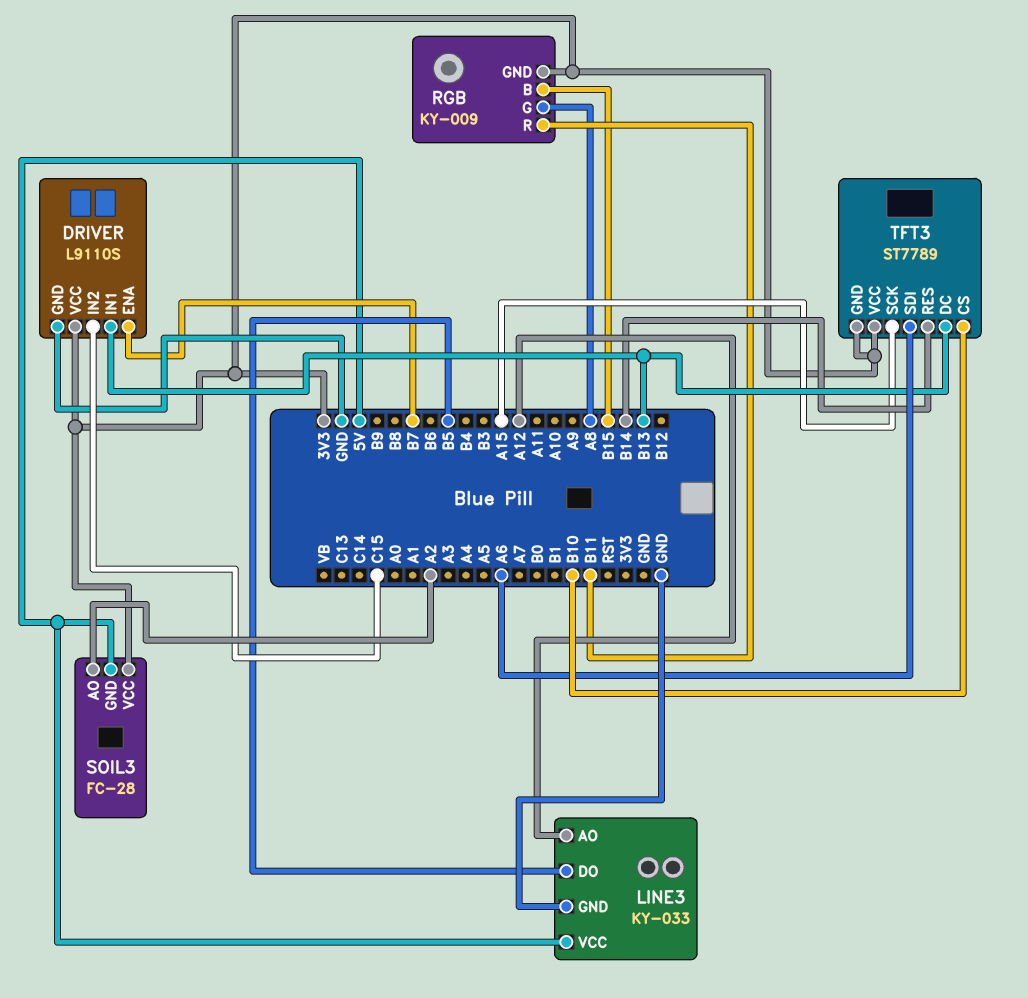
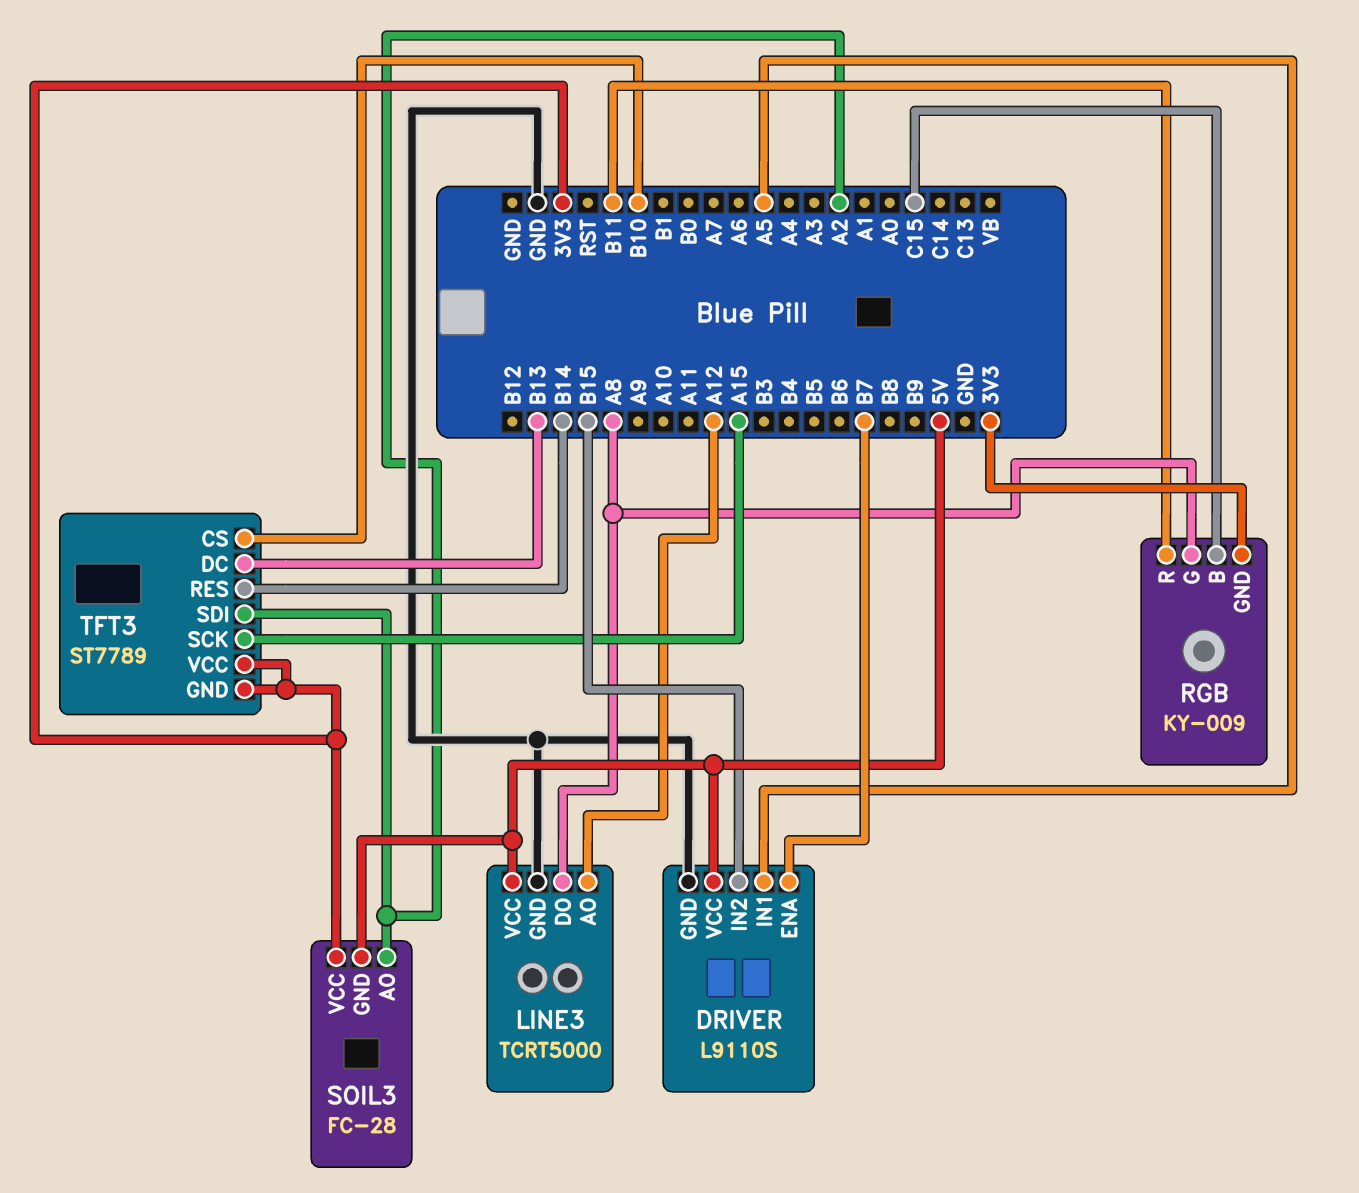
DRIVER pin IN1: B13 -> A5
DRIVER pin IN2: C15 -> B15
DRIVER pin VCC: 3V3 -> 5V
LINE3: KY-033 -> TCRT5000
LINE3 pin DO: B5 -> A8
RGB pin B: B15 -> C15
TFT3 pin SDI: A6 -> A2

